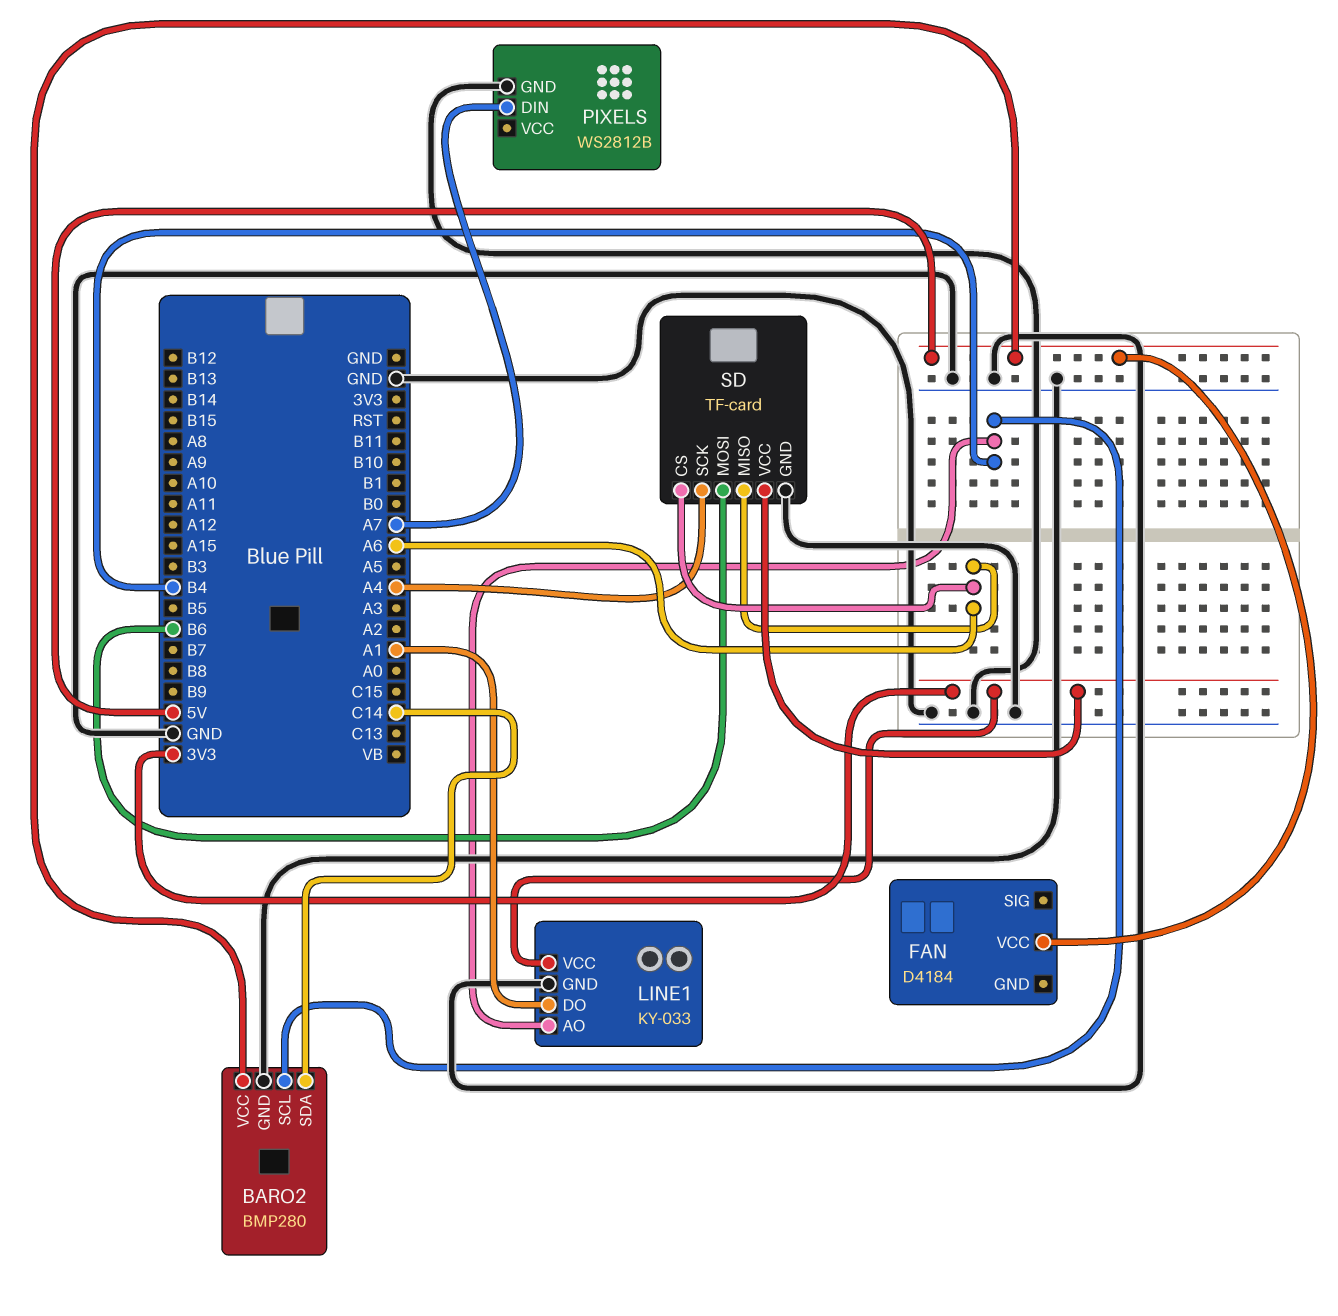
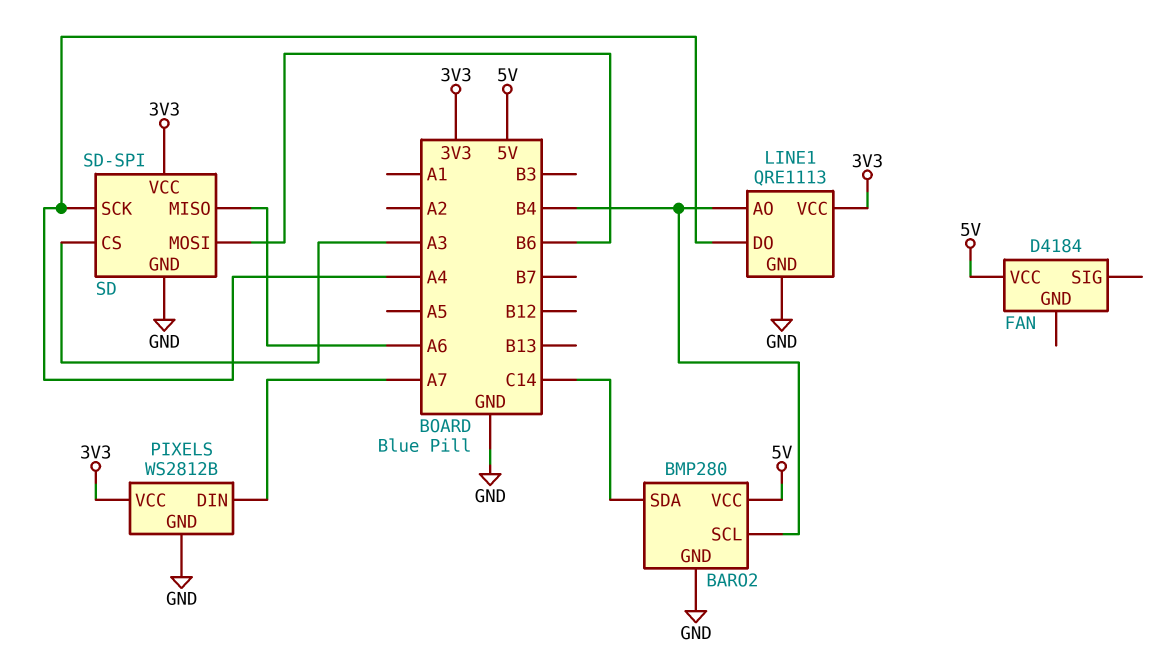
LINE1: KY-033 -> QRE1113
LINE1 pin DO: A1 -> A4
PIXELS pin VCC: none -> 3V3
SD: TF-card -> SD-SPI
SD pin CS: A6 -> A3

